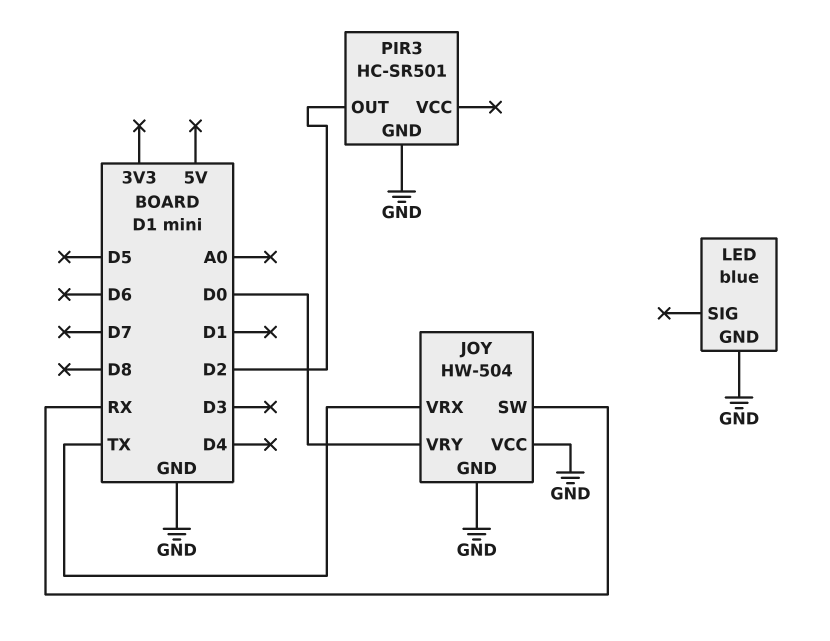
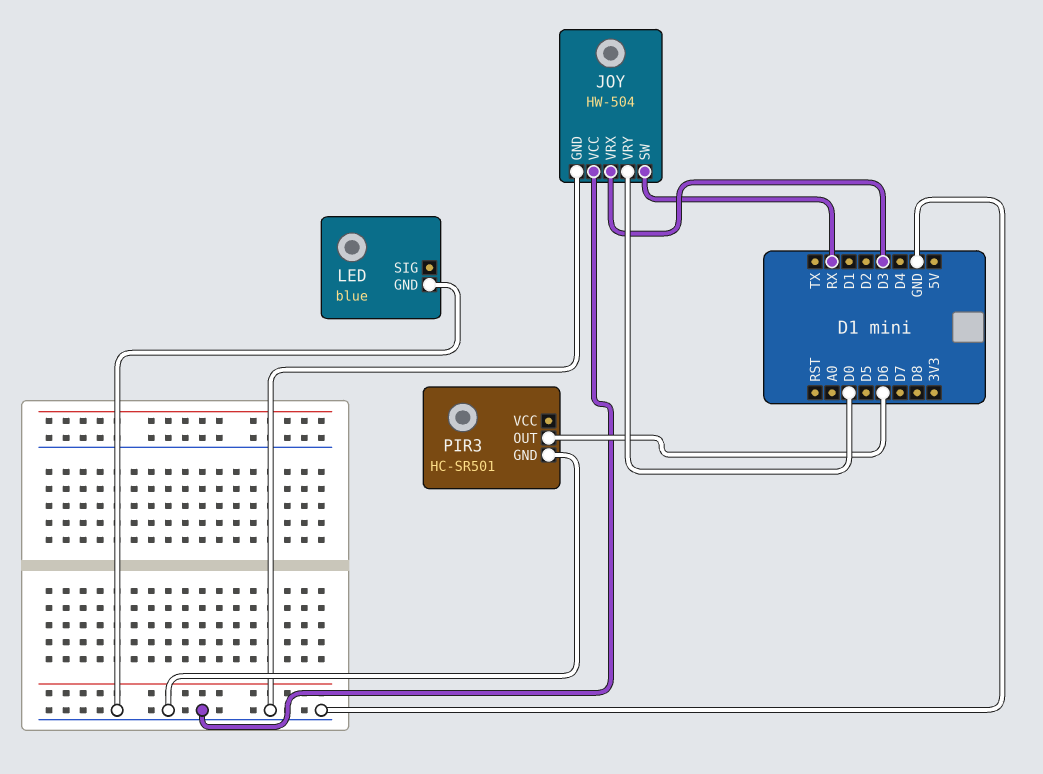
JOY pin VRX: TX -> D3
PIR3 pin OUT: D2 -> D6

